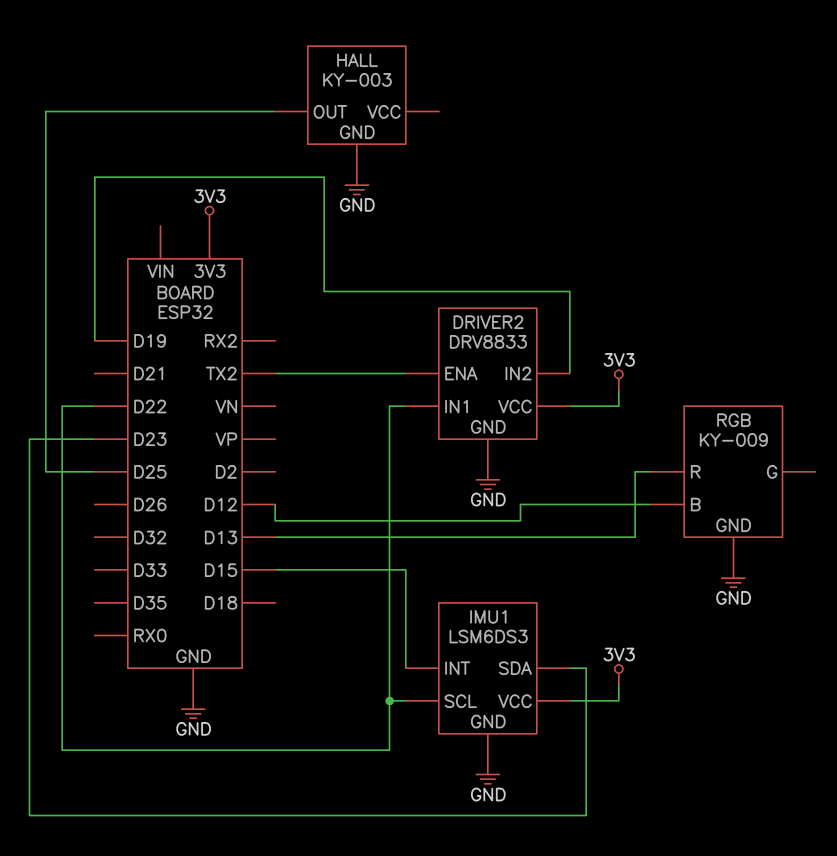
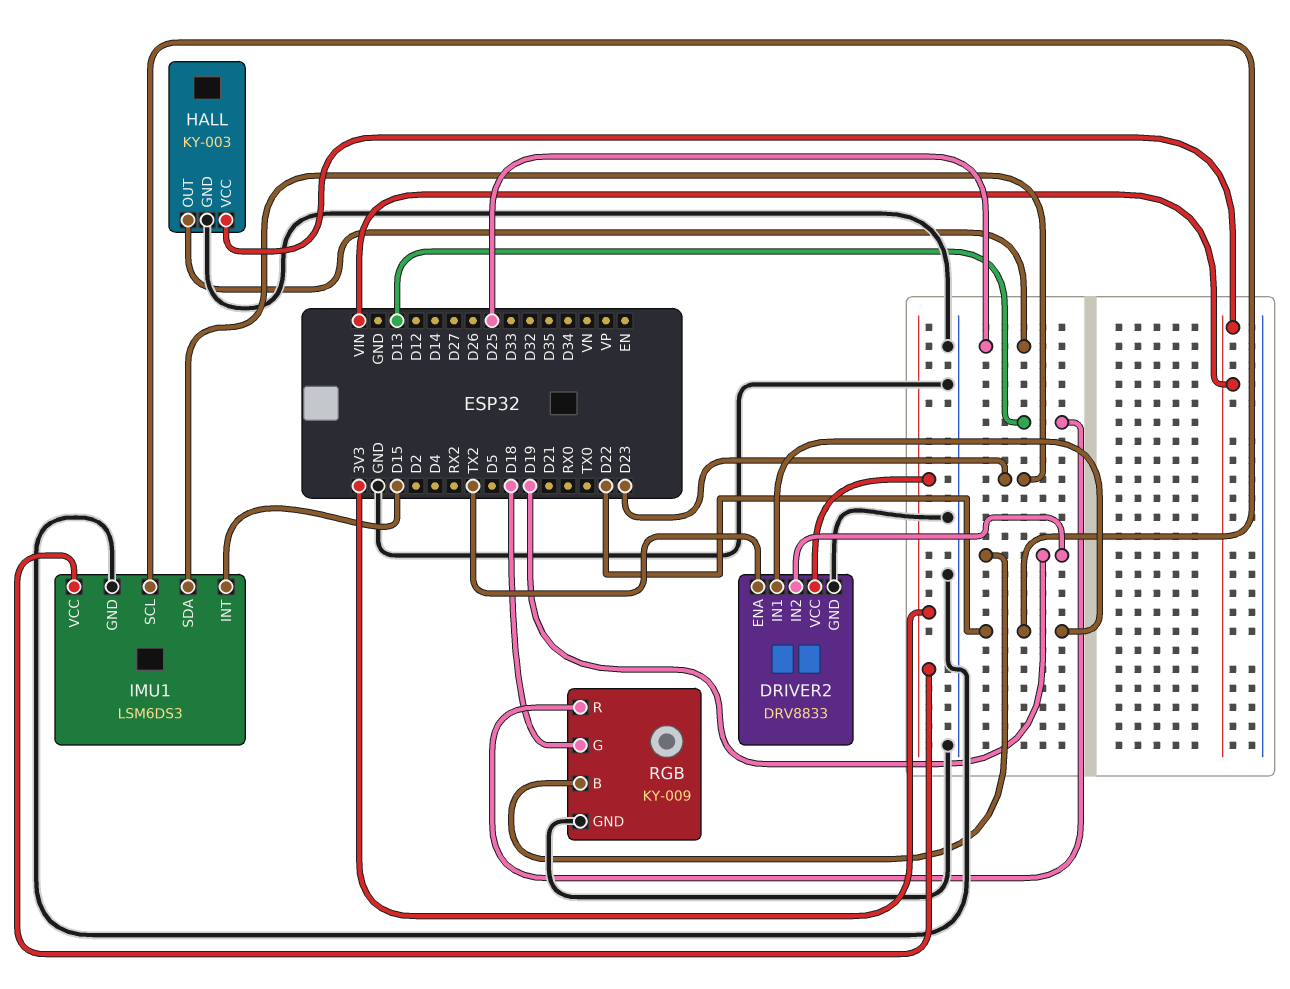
HALL pin VCC: none -> VIN
RGB pin B: D12 -> D19
RGB pin G: none -> D18

